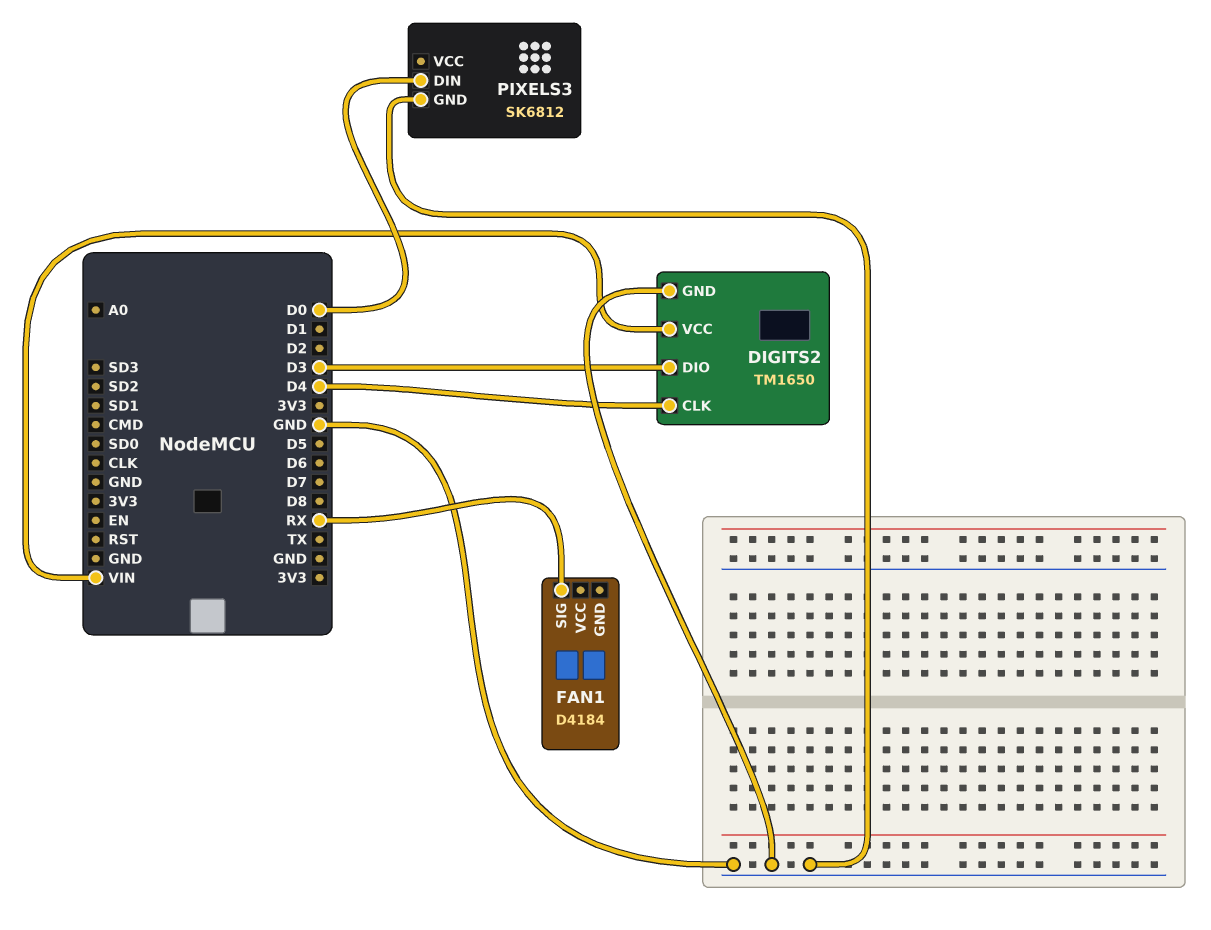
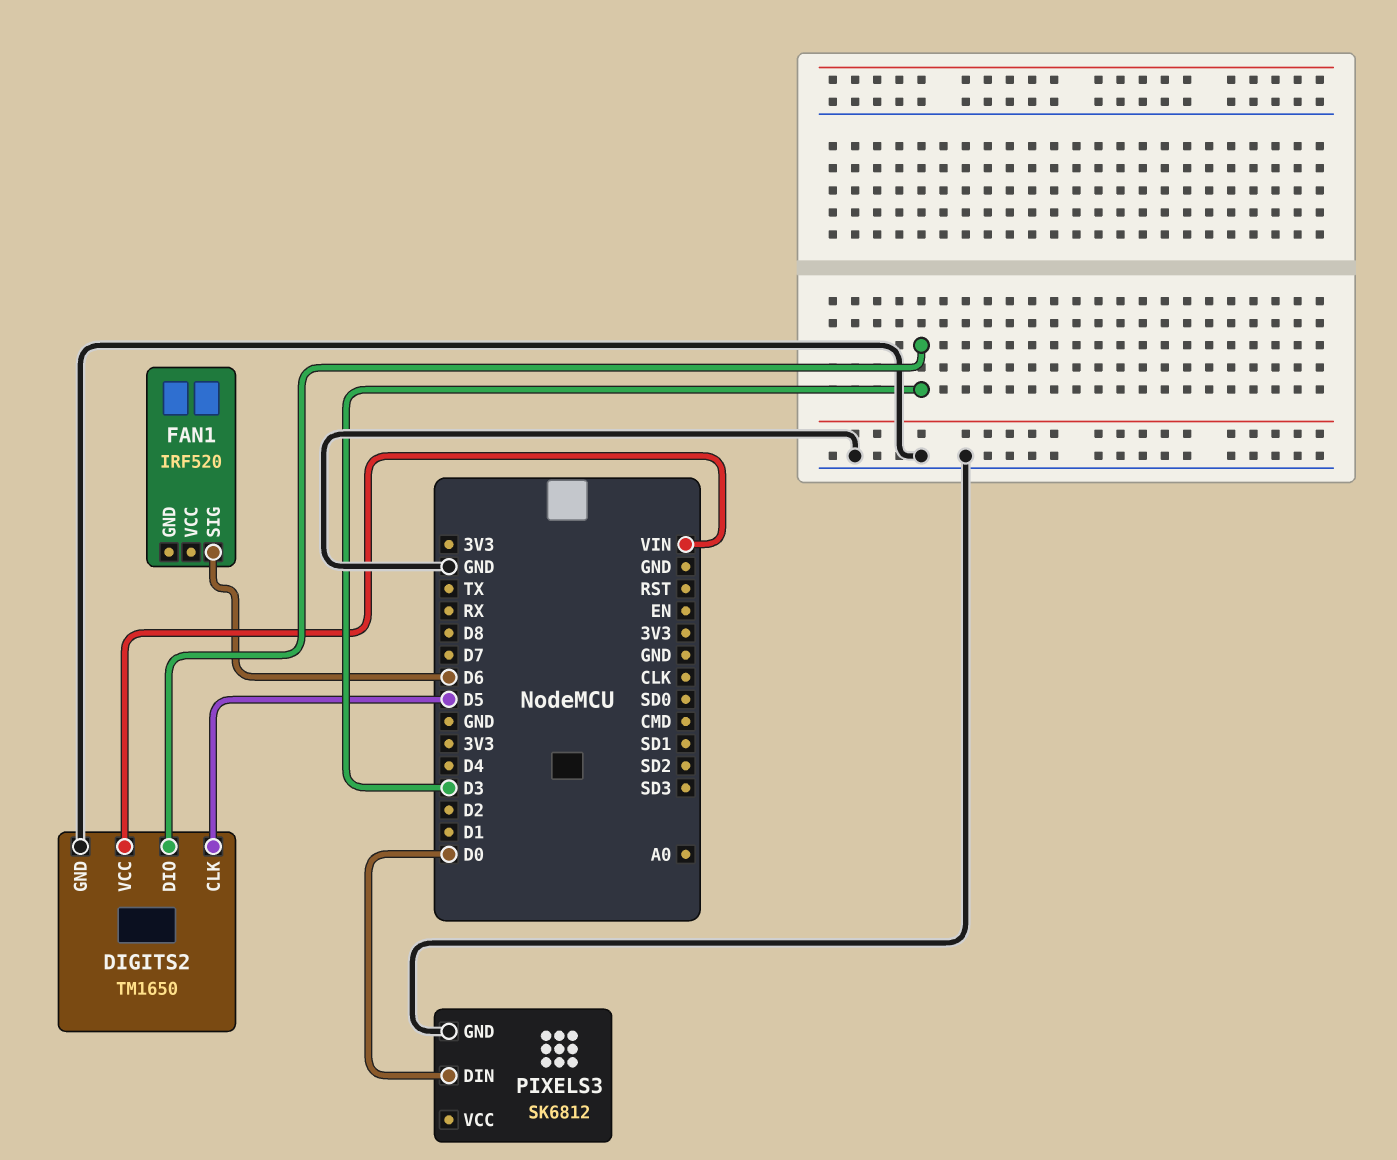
DIGITS2 pin CLK: D4 -> D5
FAN1: D4184 -> IRF520
FAN1 pin SIG: RX -> D6

